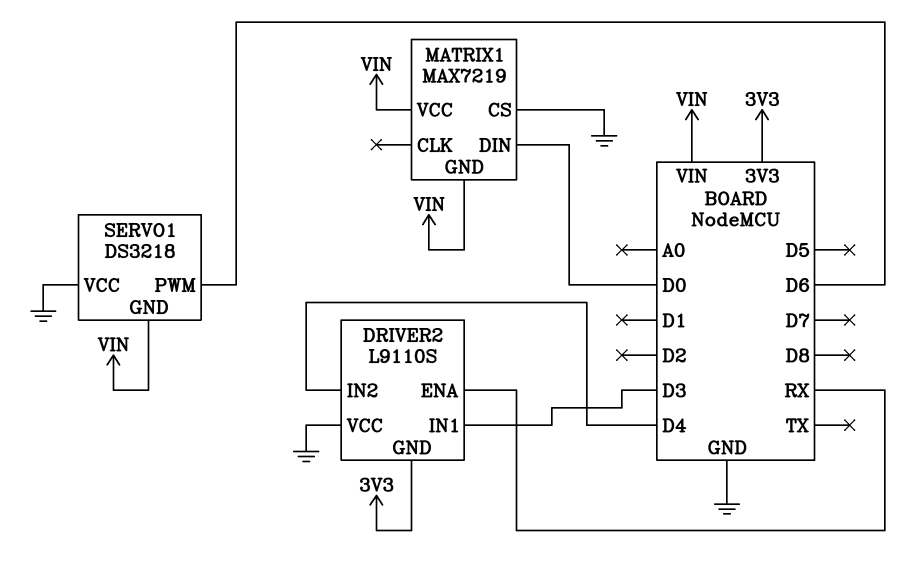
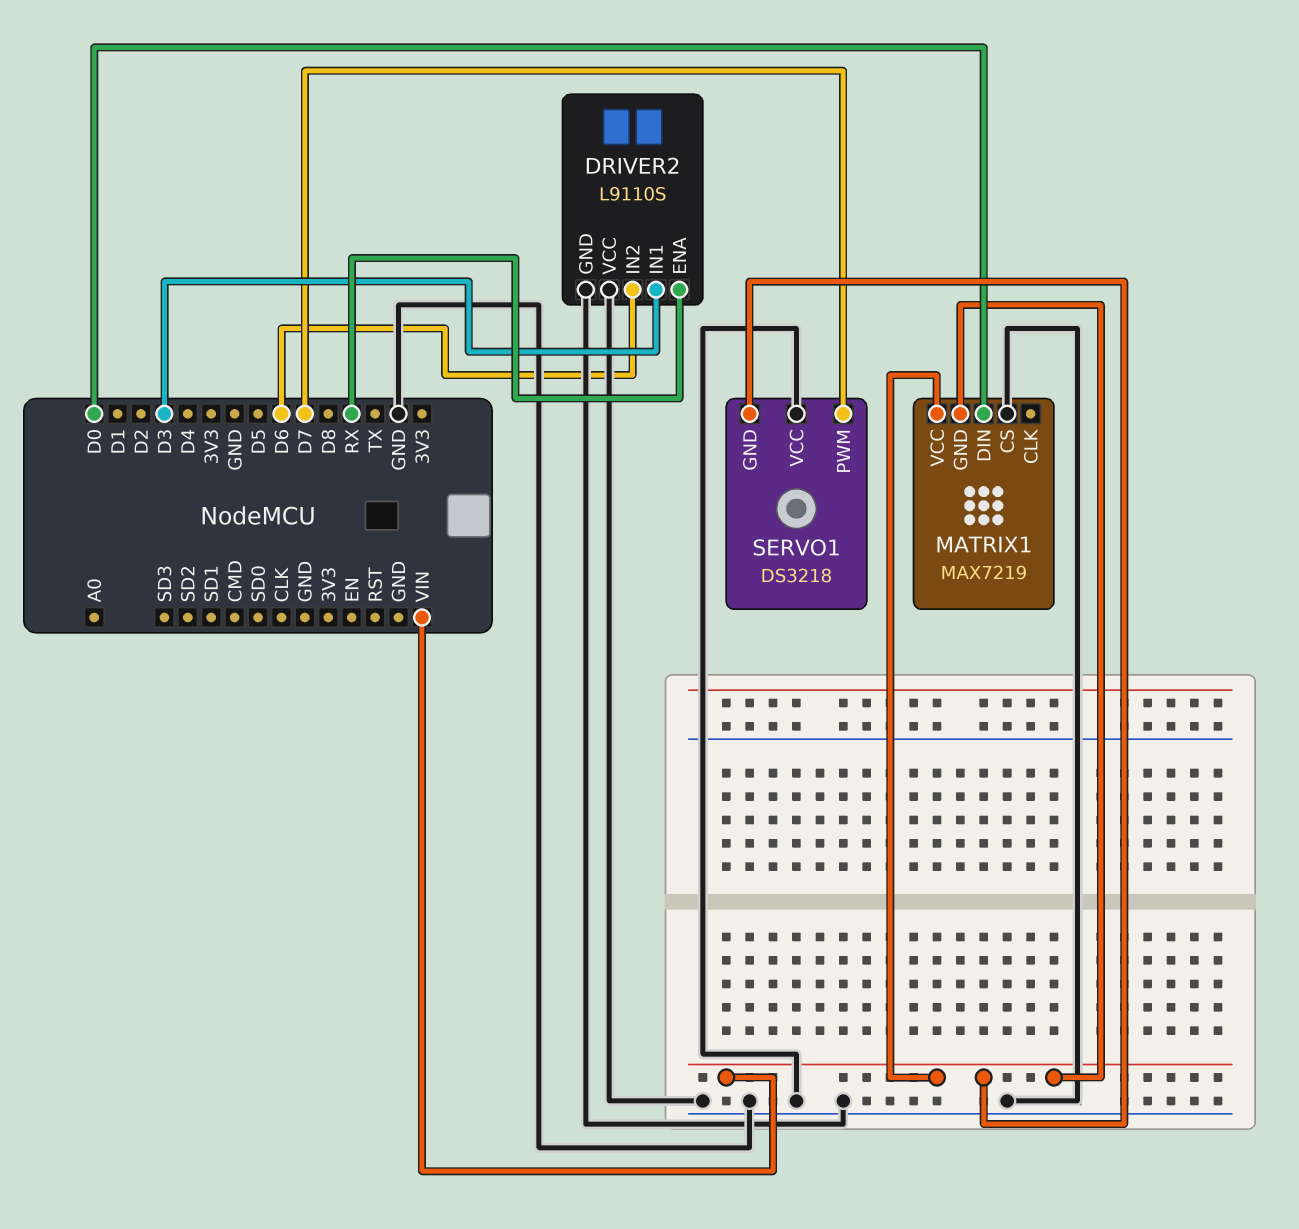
DRIVER2 pin GND: 3V3 -> GND
DRIVER2 pin IN2: D4 -> D6
SERVO1 pin PWM: D6 -> D7

